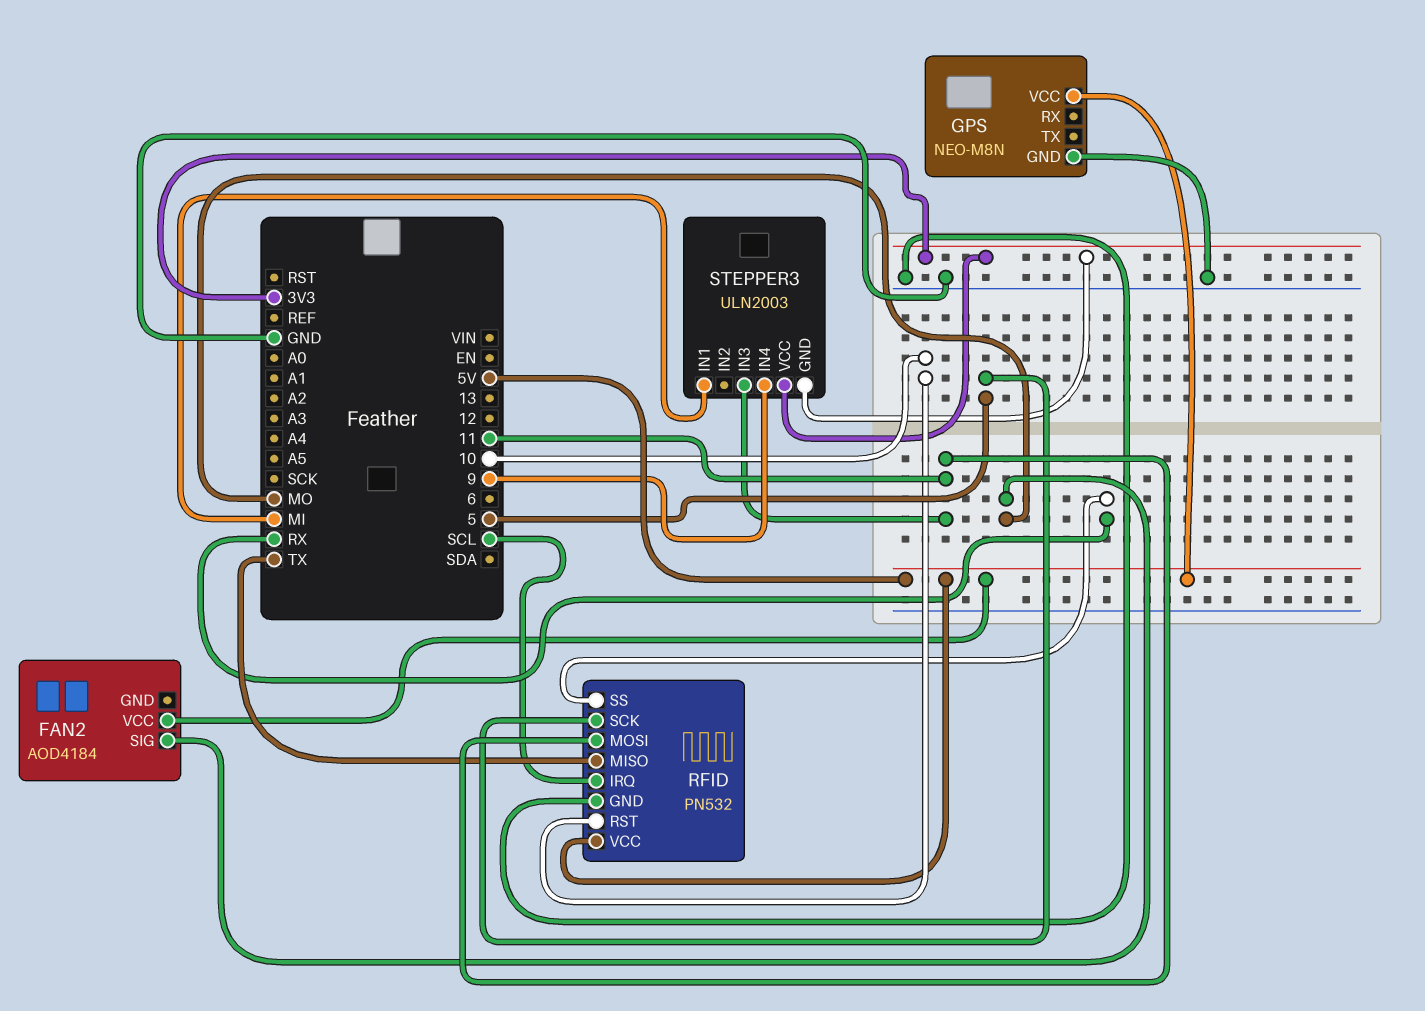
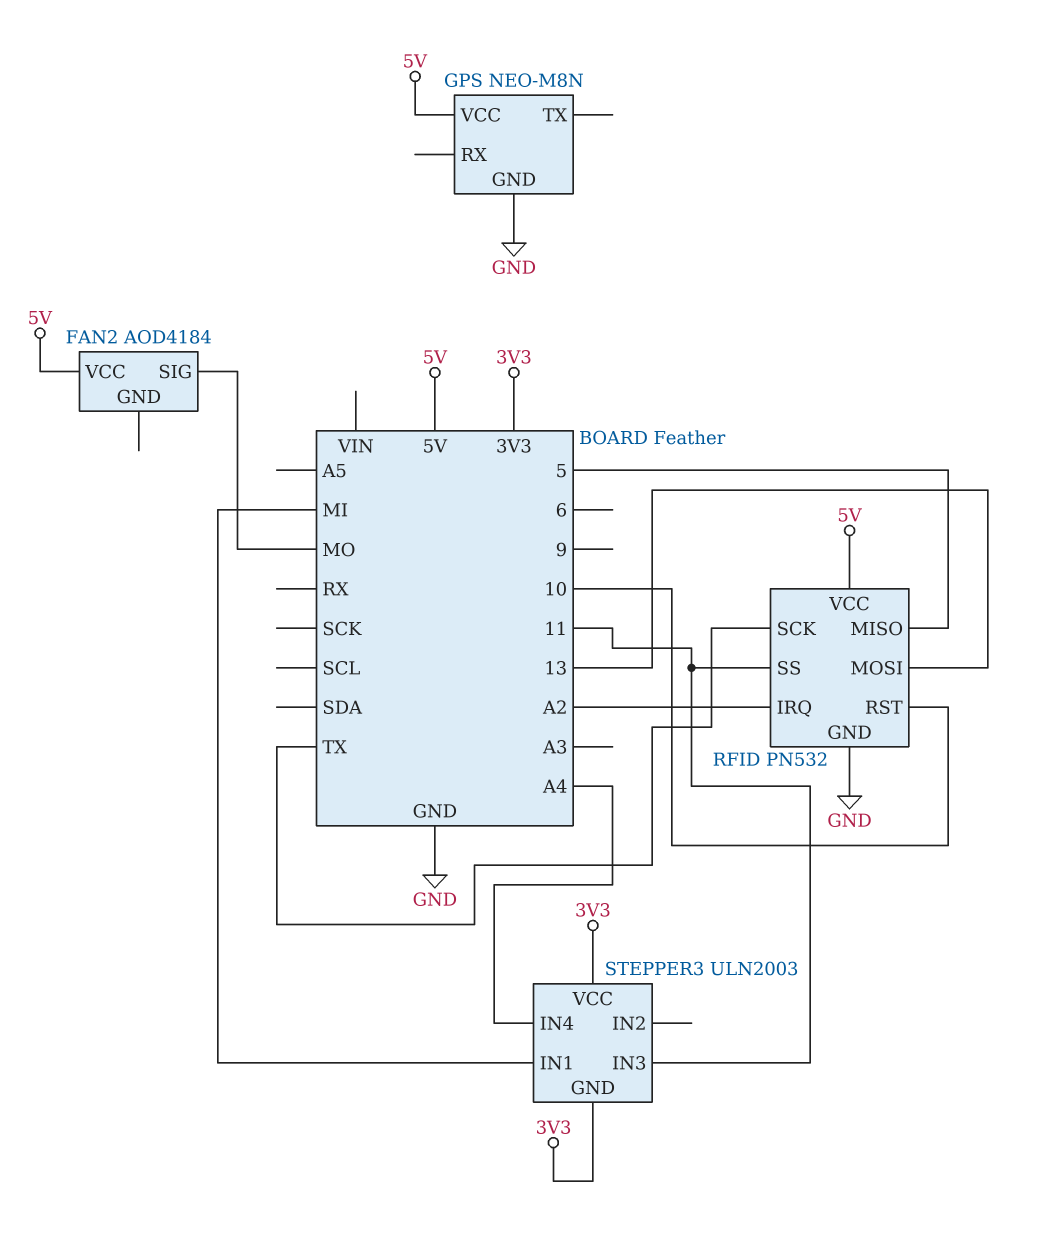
RFID pin IRQ: SCL -> A2
RFID pin MISO: TX -> 5
RFID pin MOSI: 11 -> 13
RFID pin SCK: 5 -> TX
RFID pin SS: RX -> 11
STEPPER3 pin IN4: 9 -> A4

